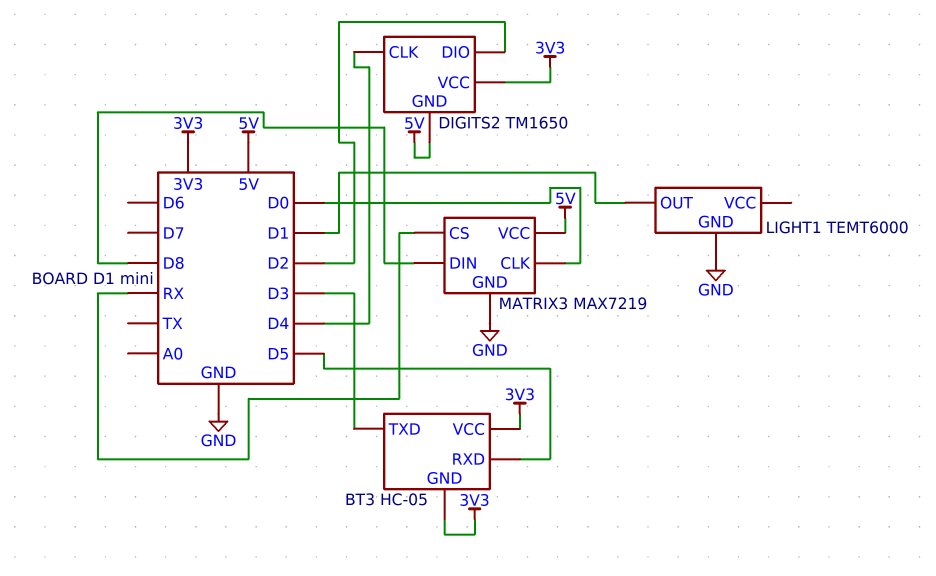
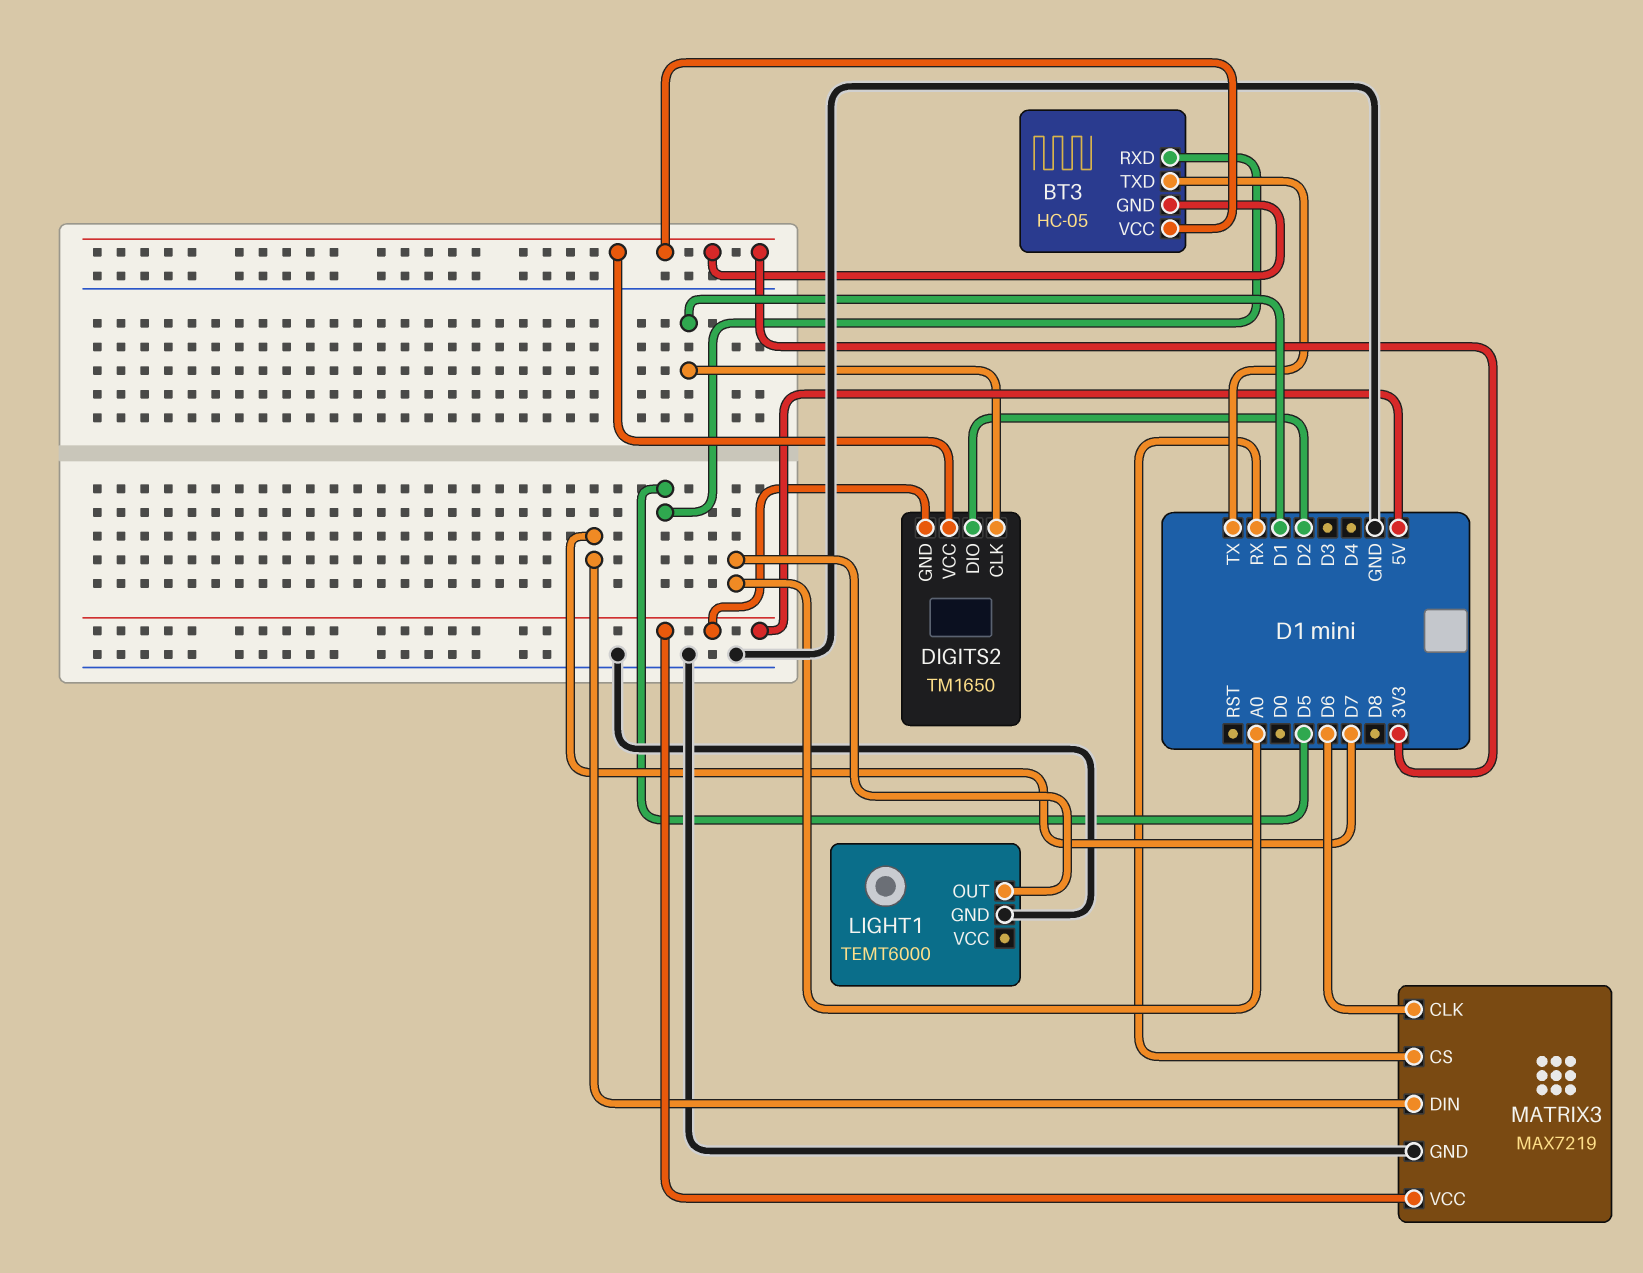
BT3 pin TXD: D3 -> TX
DIGITS2 pin CLK: D4 -> D1
LIGHT1 pin OUT: D1 -> A0
MATRIX3 pin CLK: D0 -> D6
MATRIX3 pin DIN: D8 -> D7

